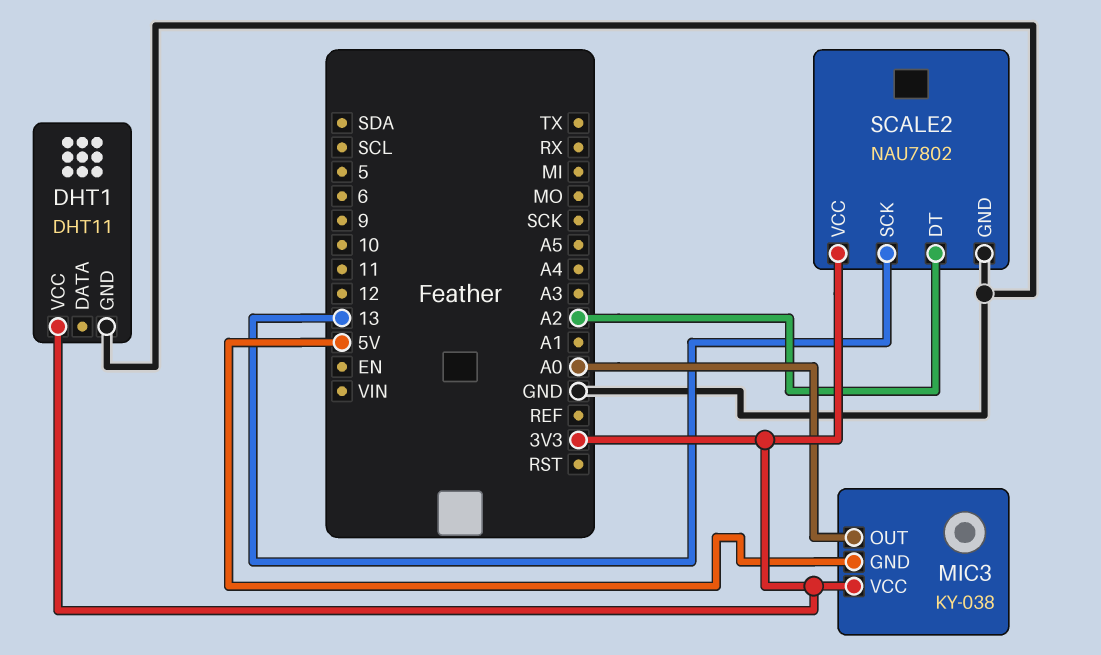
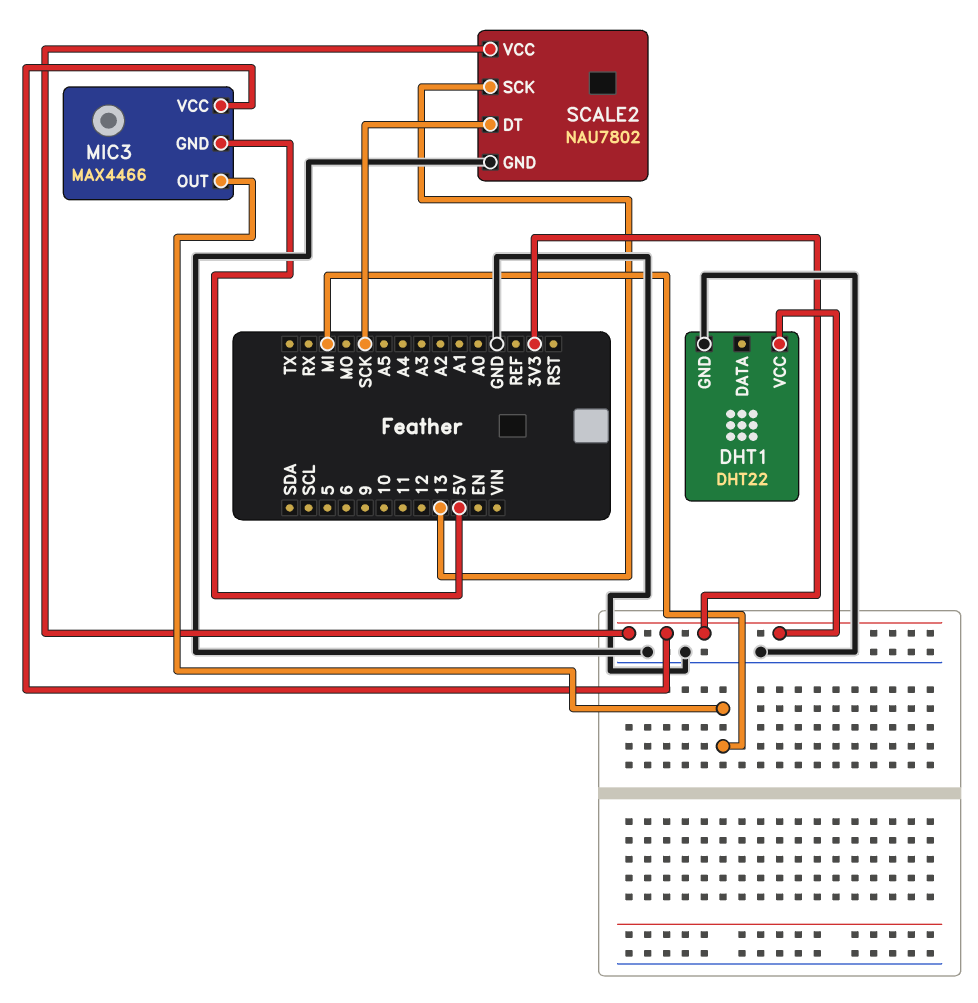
DHT1: DHT11 -> DHT22
MIC3: KY-038 -> MAX4466
MIC3 pin OUT: A0 -> MI
SCALE2 pin DT: A2 -> SCK

